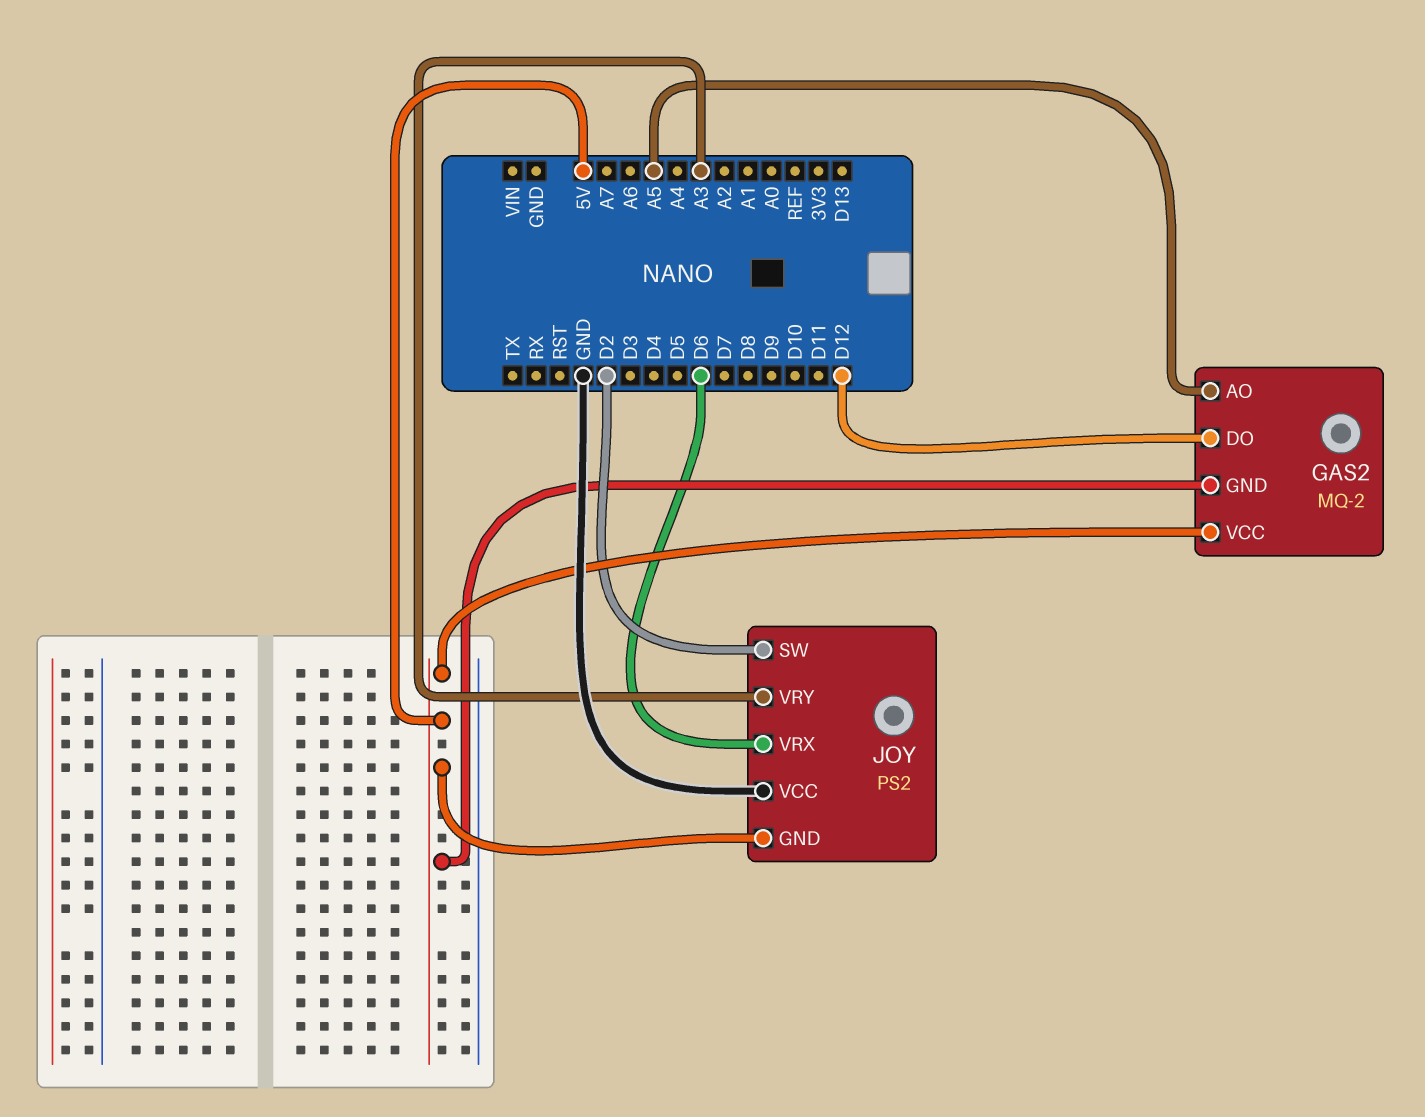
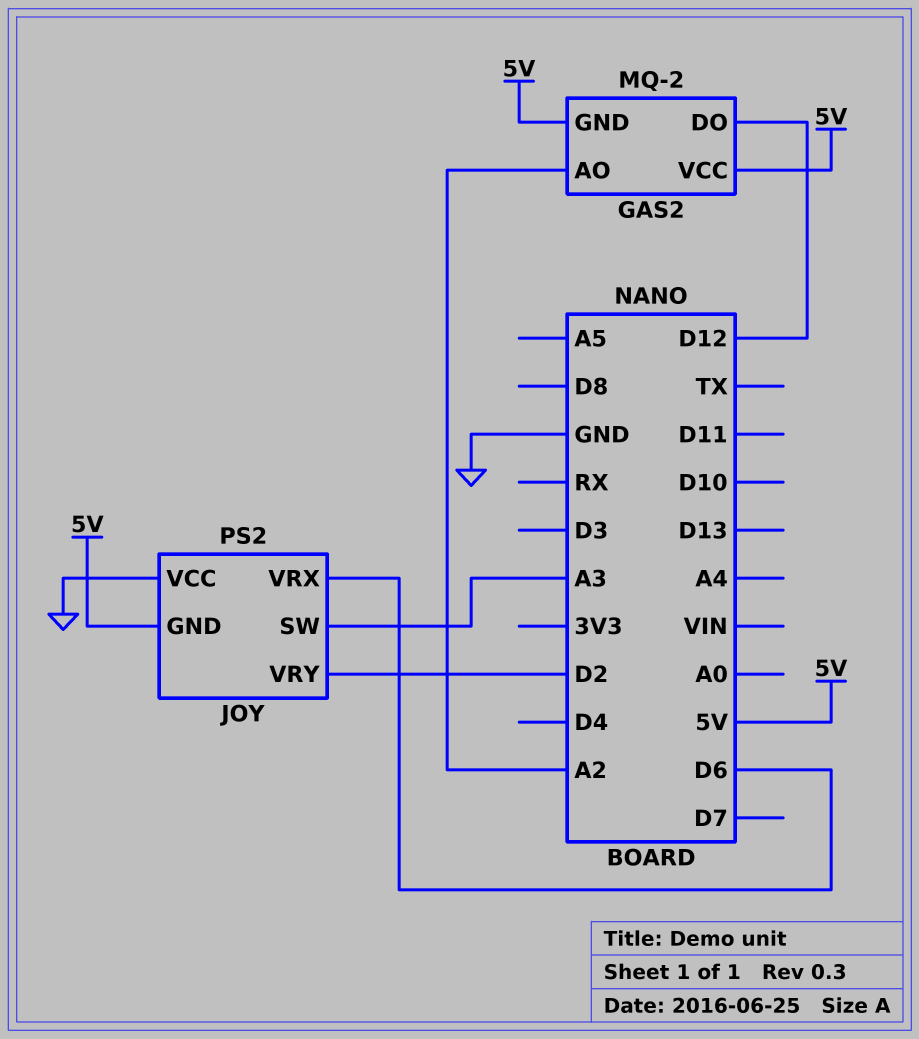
GAS2 pin AO: A5 -> A2
JOY pin SW: D2 -> A3
JOY pin VRY: A3 -> D2

